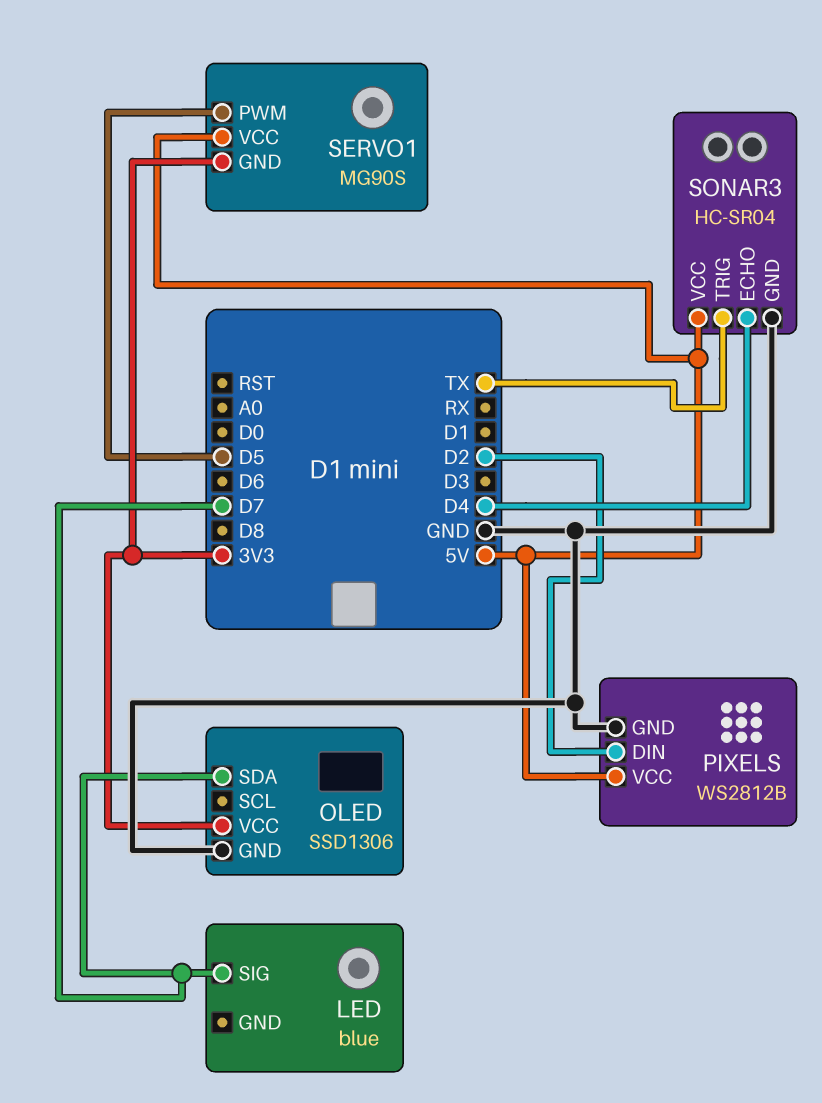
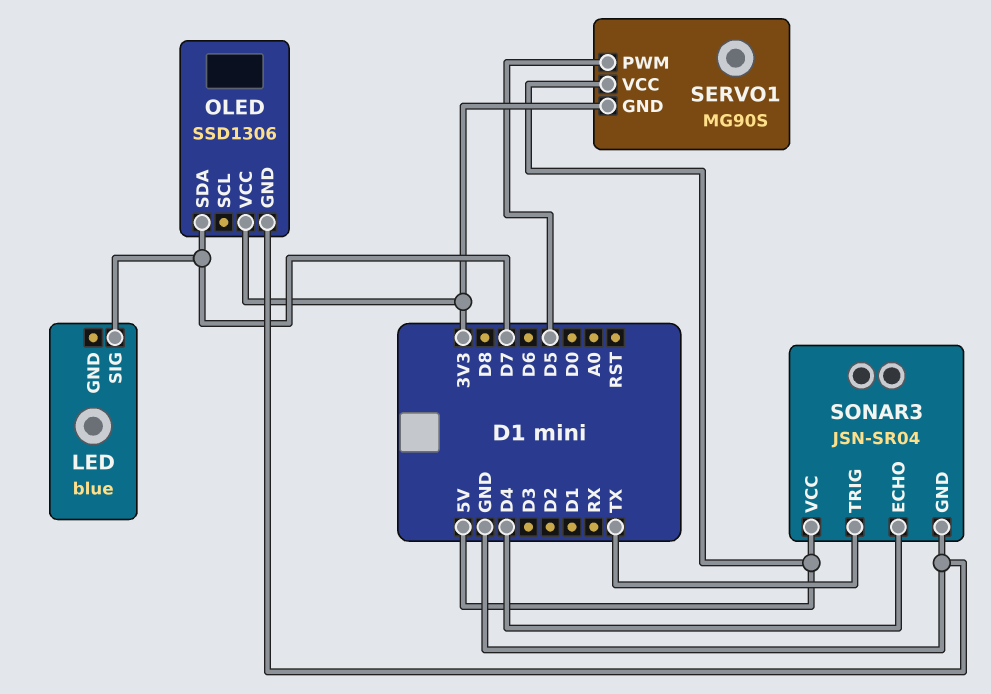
PIXELS: WS2812B -> none
PIXELS pin DIN: D2 -> none
PIXELS pin GND: GND -> none
PIXELS pin VCC: 5V -> none
SONAR3: HC-SR04 -> JSN-SR04

